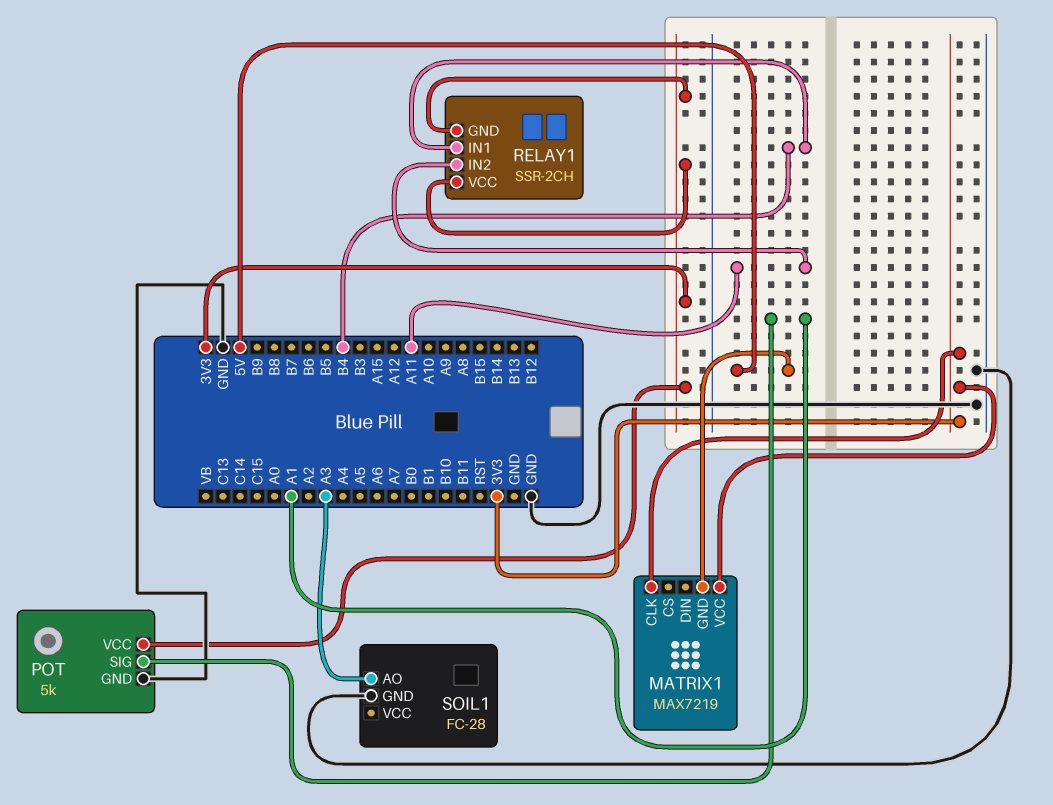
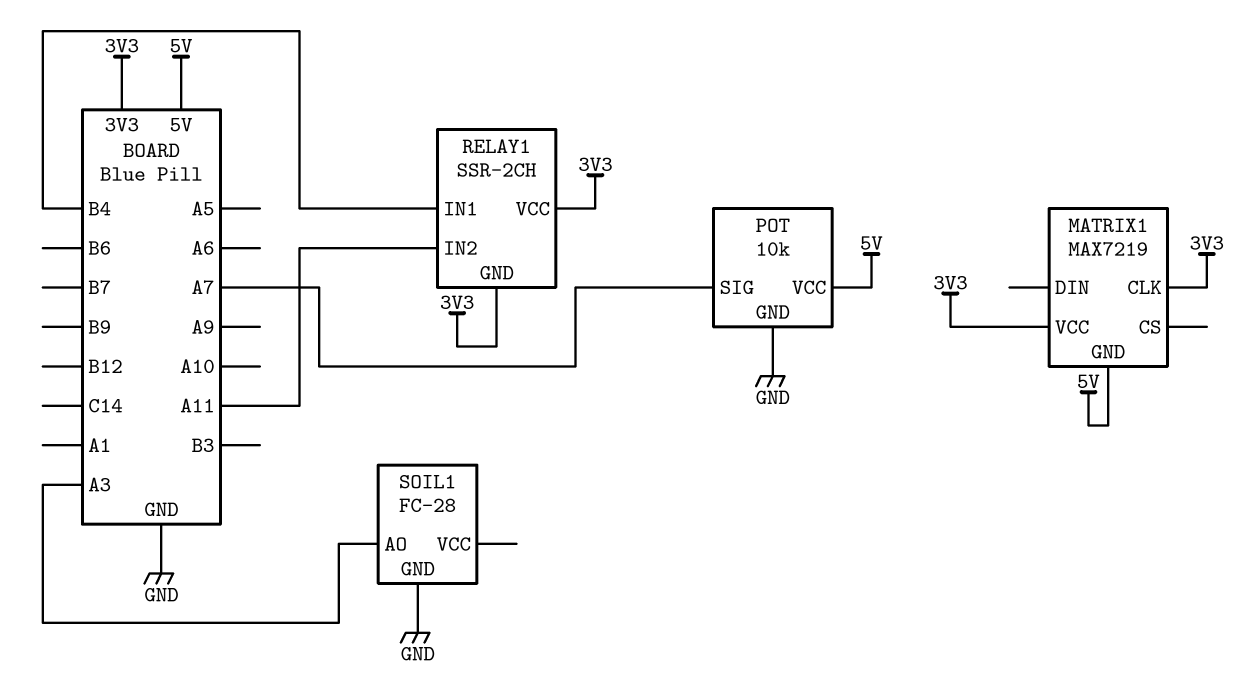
POT: 5k -> 10k
POT pin SIG: A1 -> A7
POT pin VCC: 3V3 -> 5V

